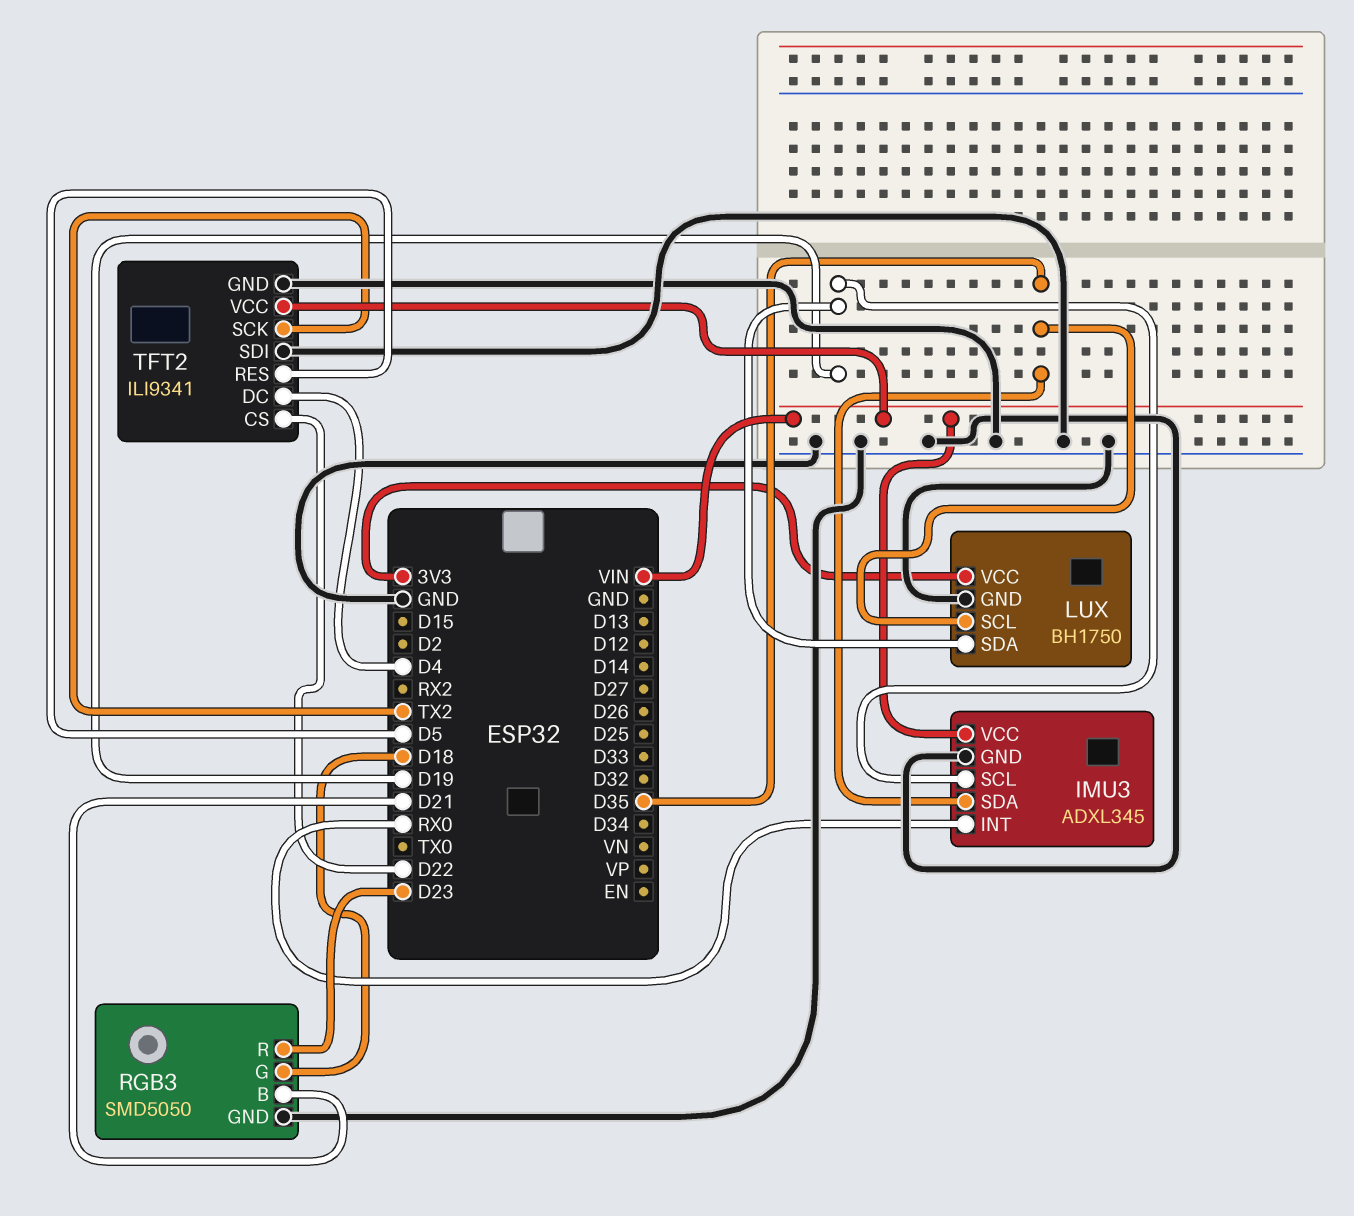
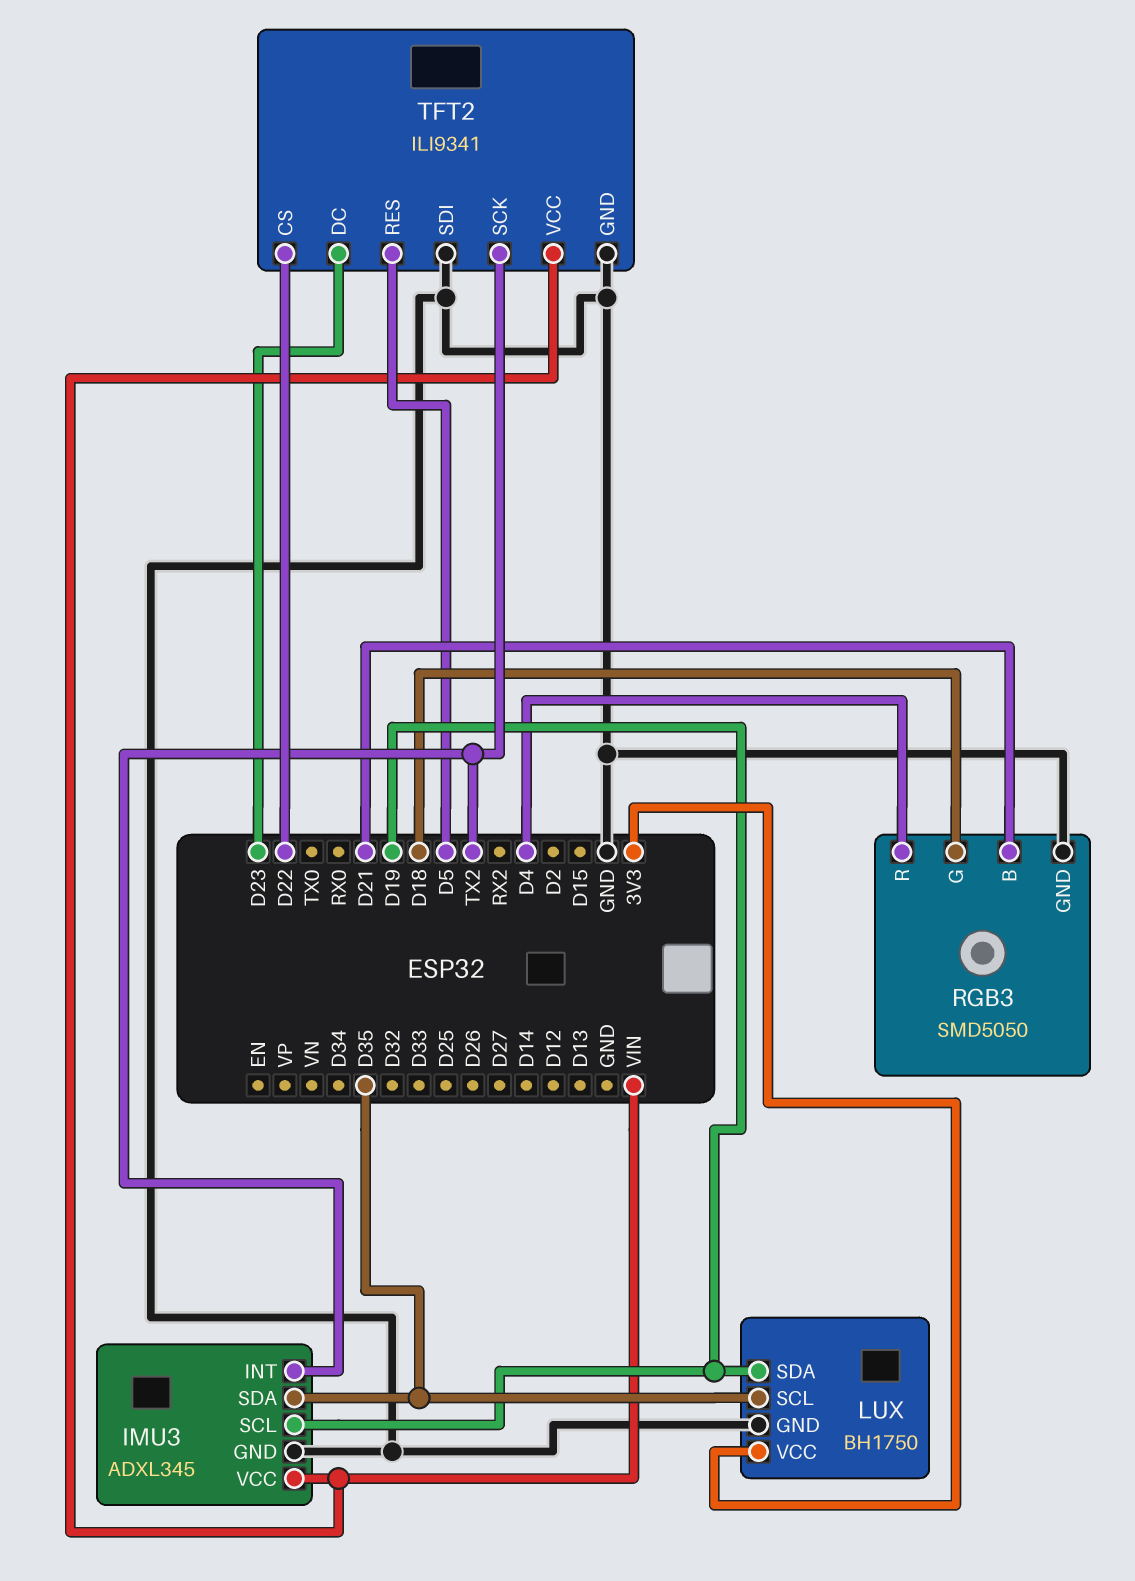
IMU3 pin INT: RX0 -> TX2
RGB3 pin R: D23 -> D4
TFT2 pin DC: D4 -> D23

